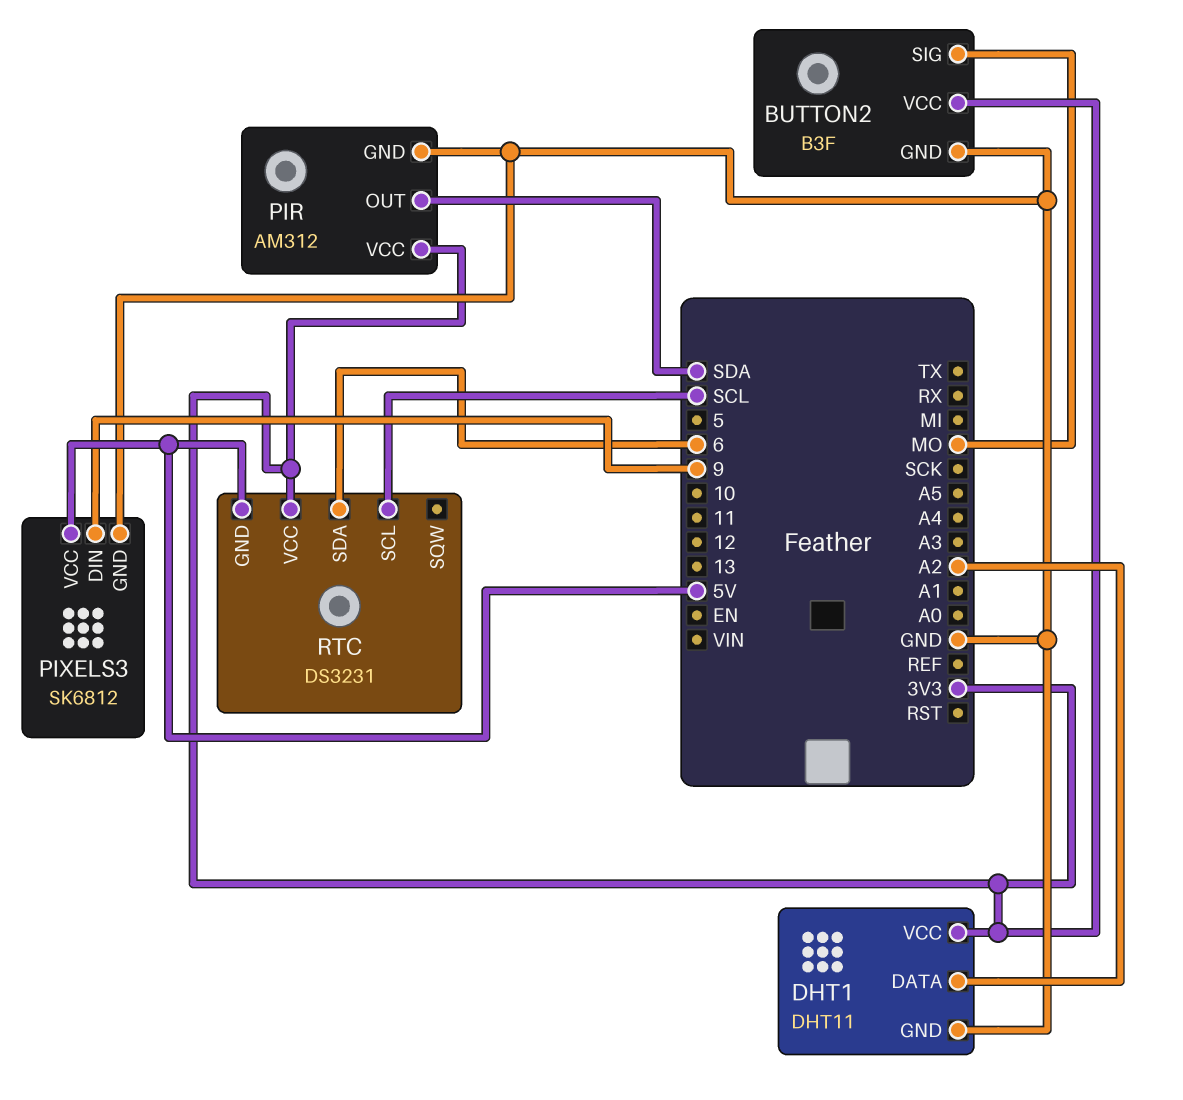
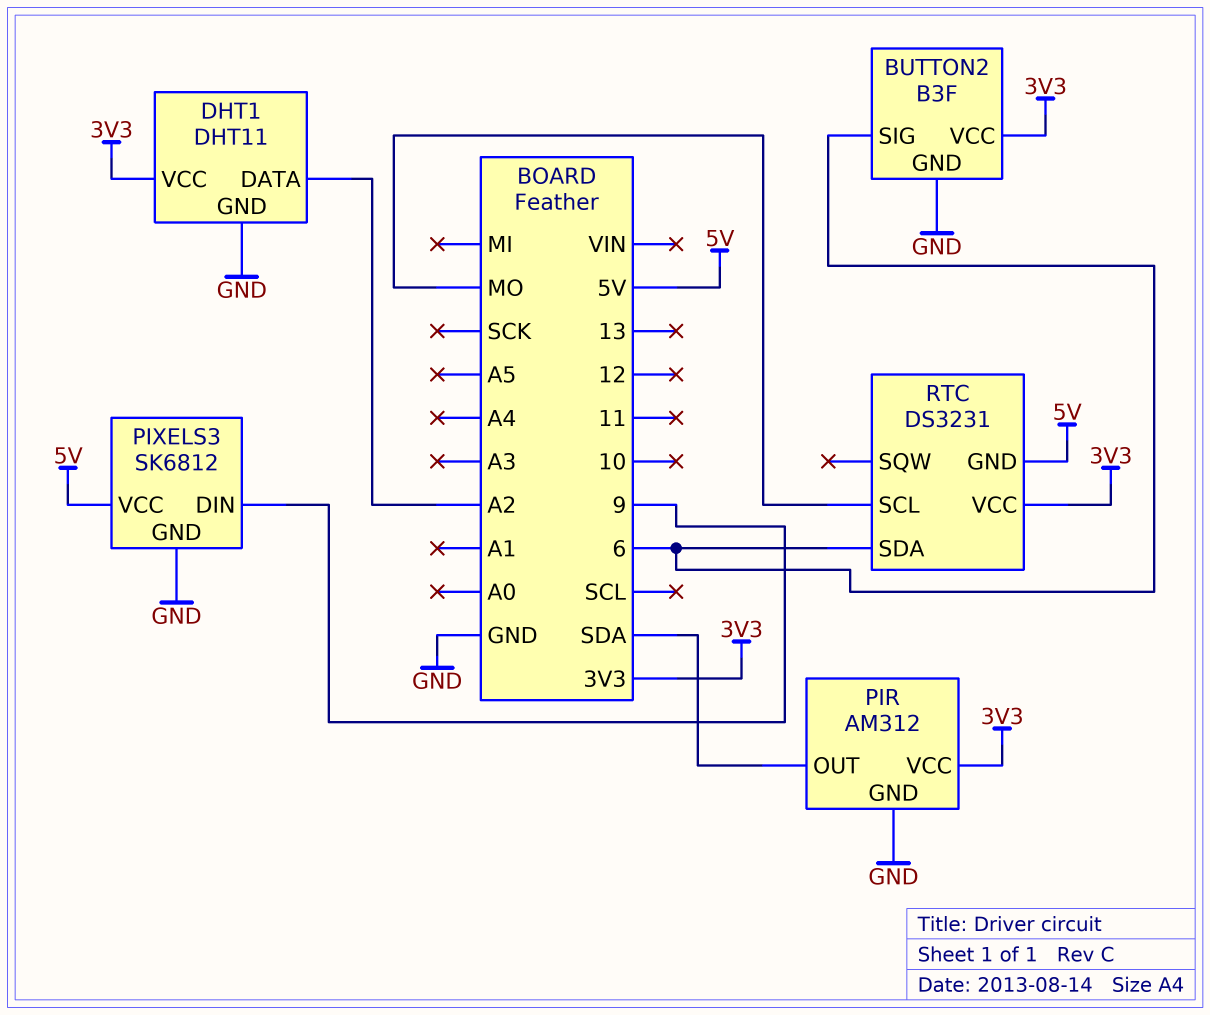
BUTTON2 pin SIG: MO -> 6
RTC pin SCL: SCL -> MO

